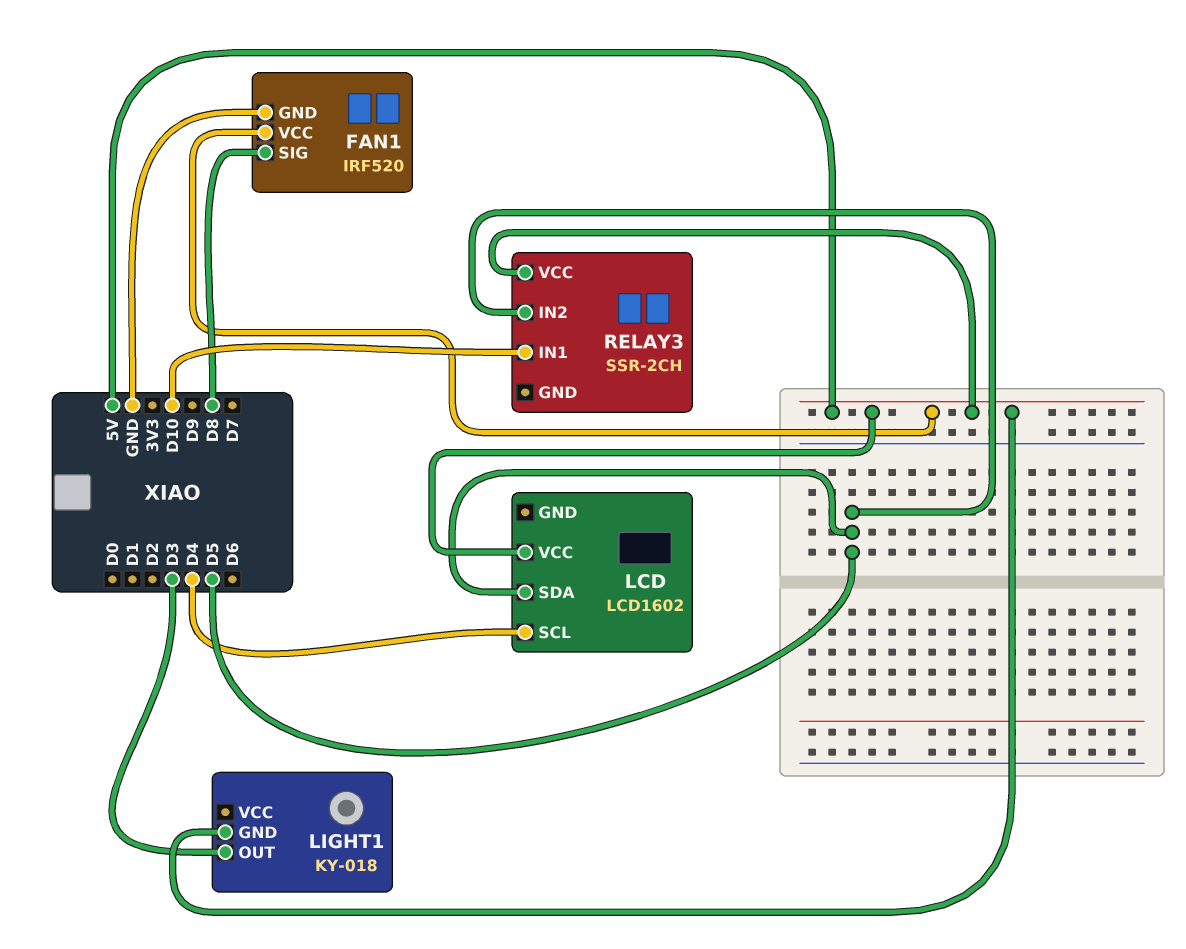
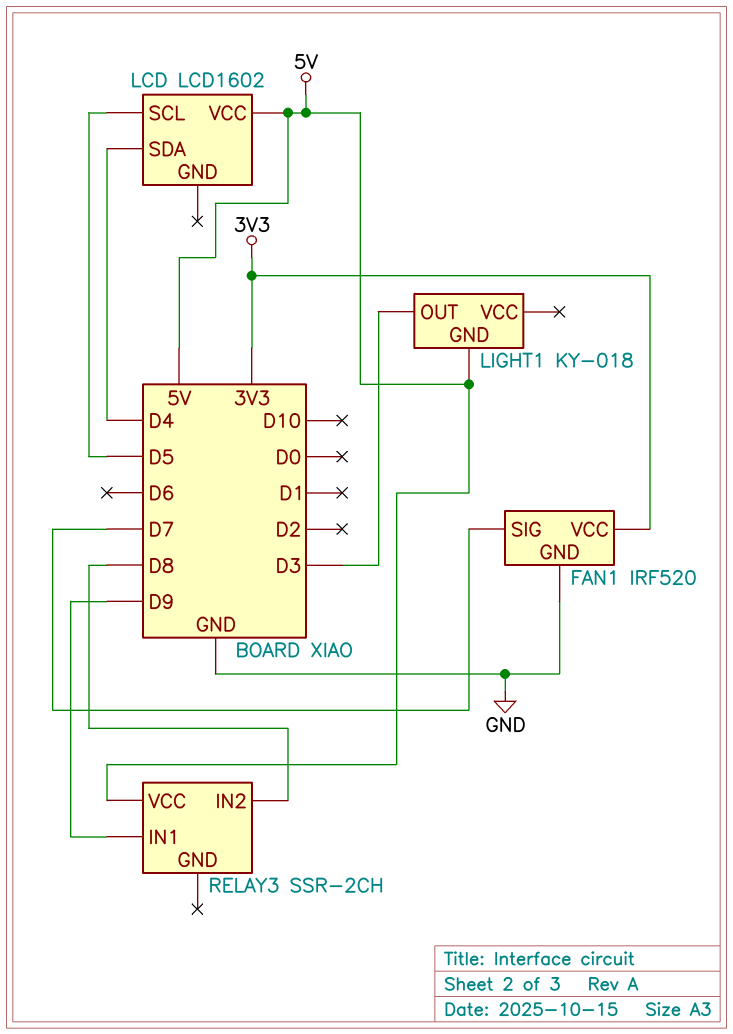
FAN1 pin SIG: D8 -> D7
FAN1 pin VCC: 5V -> 3V3
LCD pin SCL: D4 -> D5
LCD pin SDA: D5 -> D4
RELAY3 pin IN1: D10 -> D9
RELAY3 pin IN2: D5 -> D8

